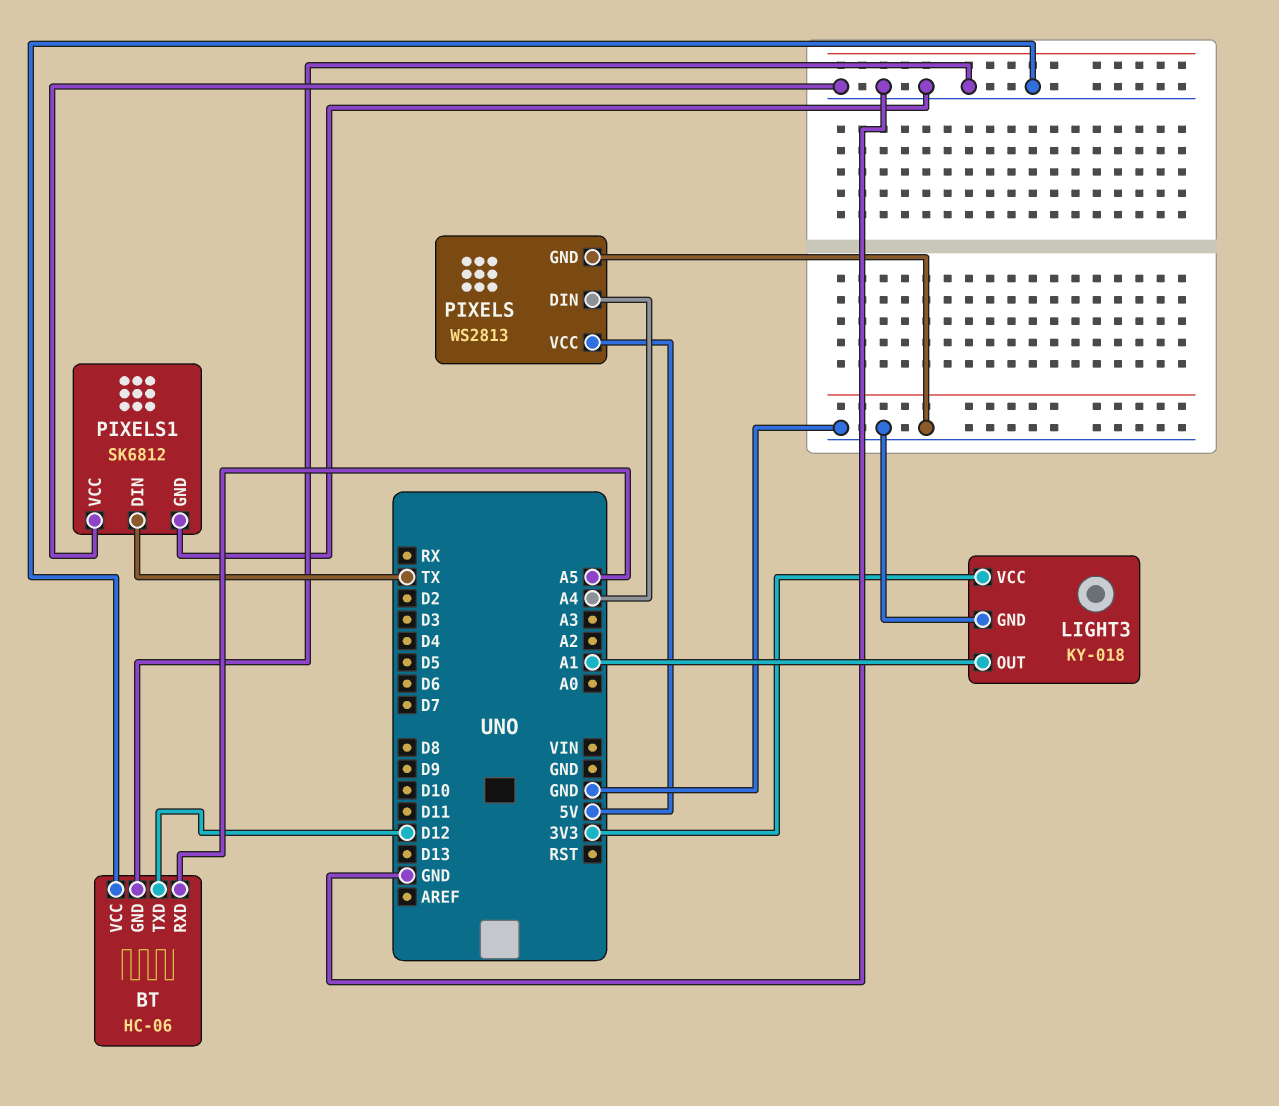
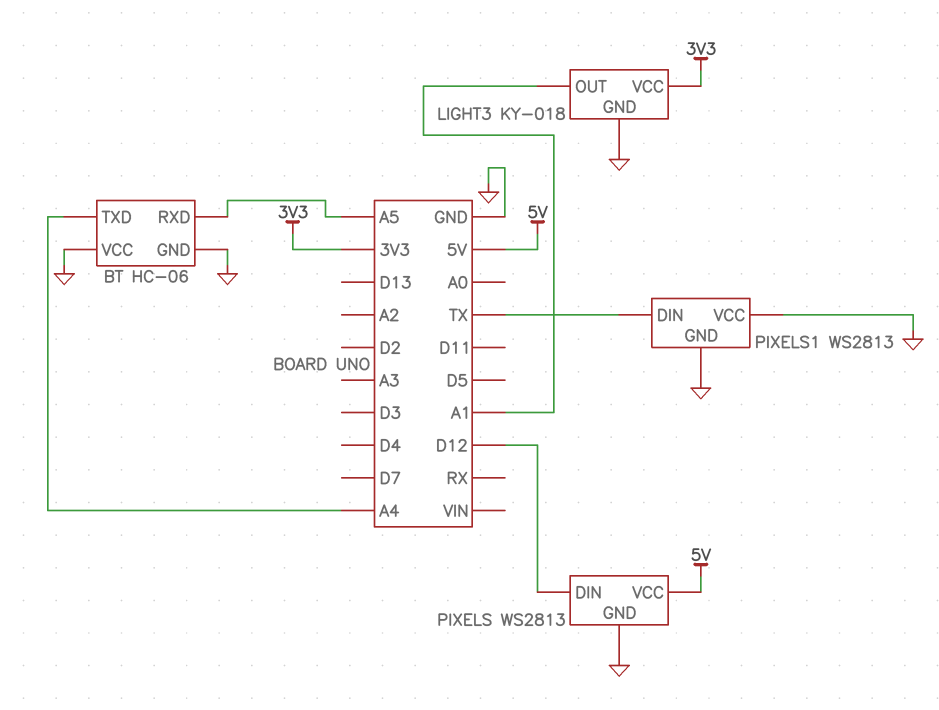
BT pin TXD: D12 -> A4
PIXELS pin DIN: A4 -> D12
PIXELS1: SK6812 -> WS2813

